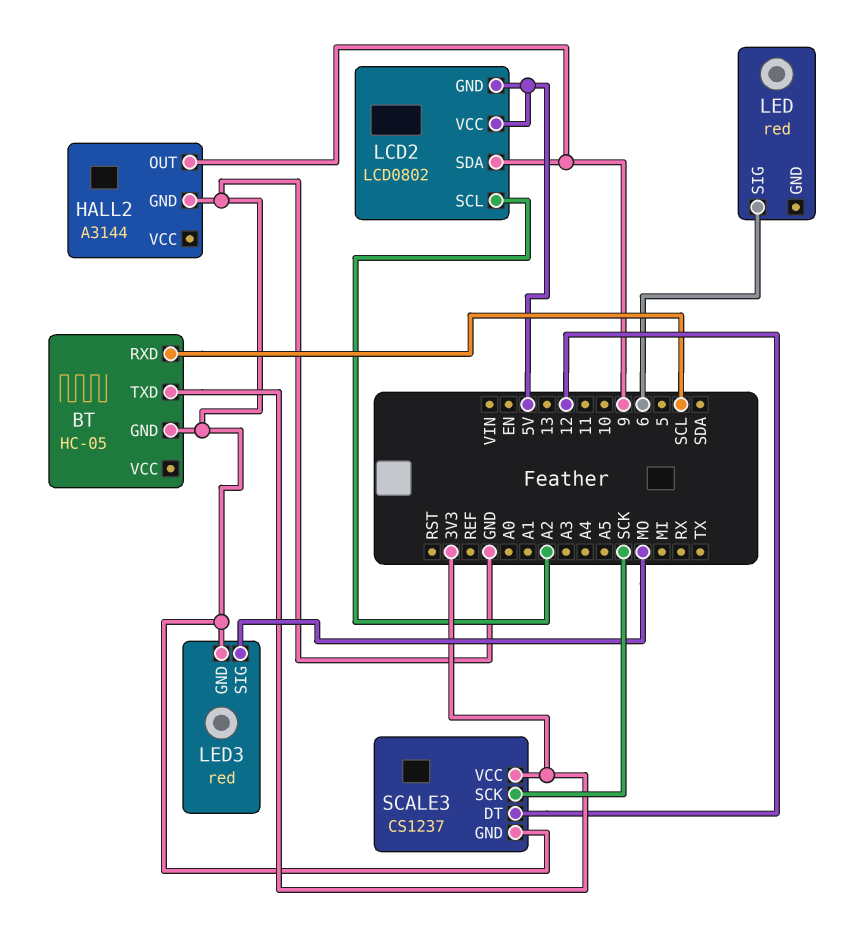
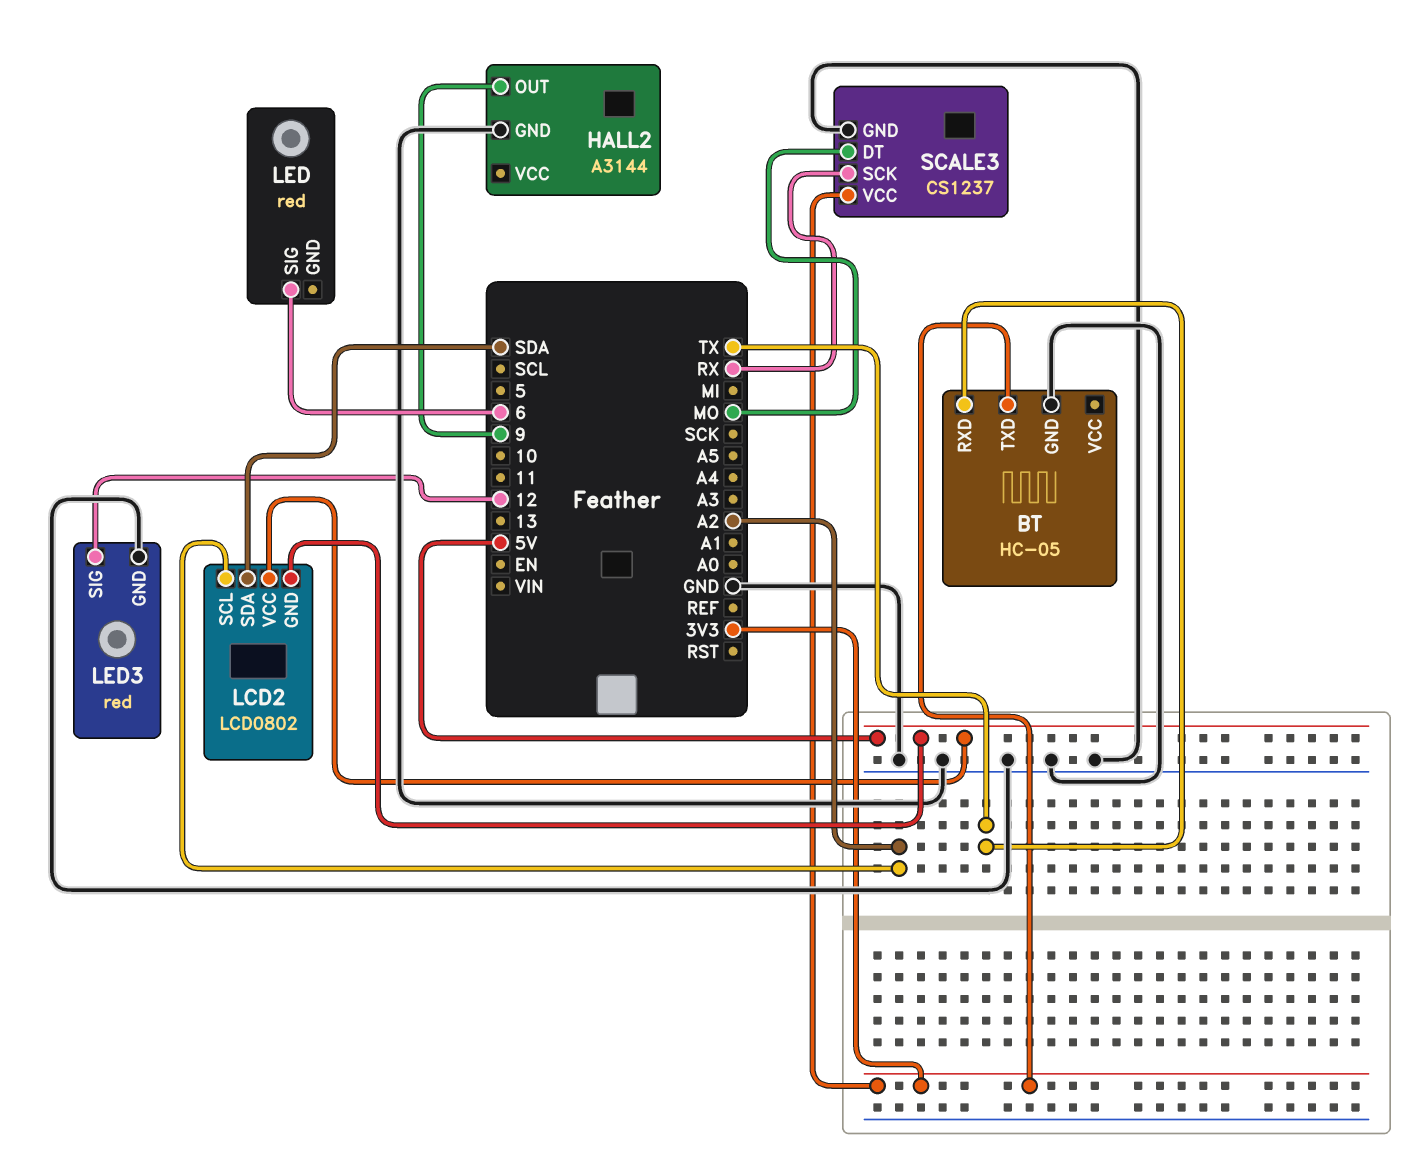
BT pin RXD: SCL -> TX
LCD2 pin SDA: 9 -> SDA
LED3 pin SIG: MO -> 12
SCALE3 pin DT: 12 -> MO
SCALE3 pin SCK: SCK -> RX

